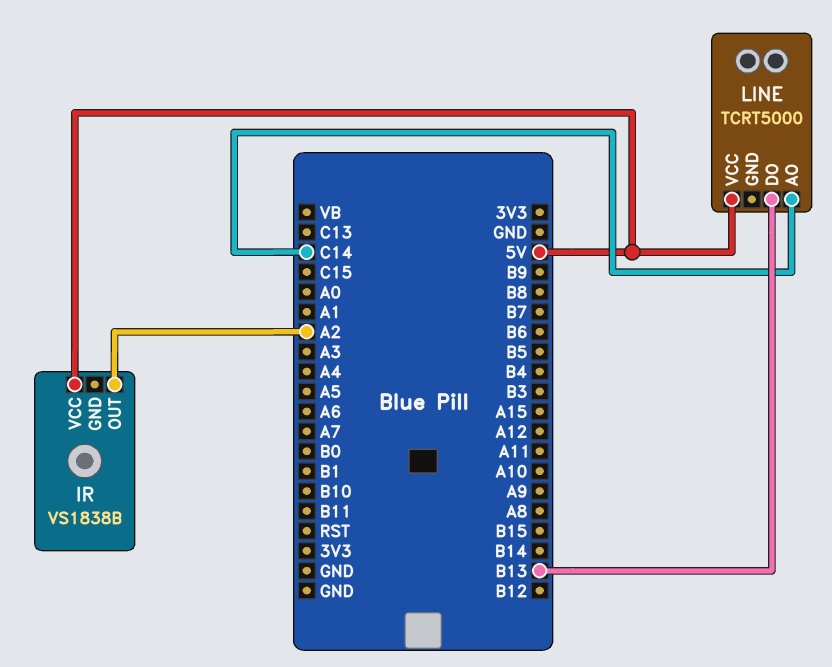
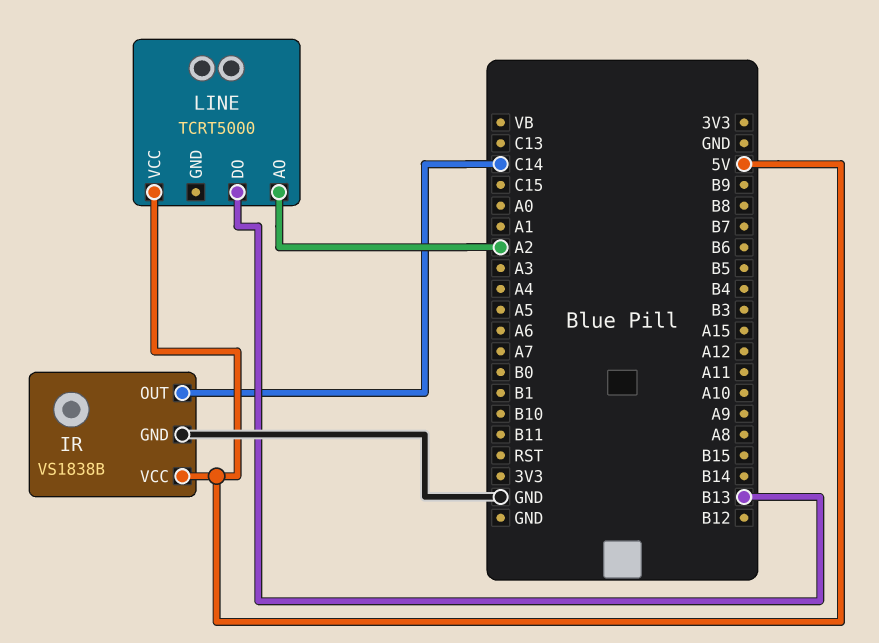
IR pin GND: none -> GND
IR pin OUT: A2 -> C14
LINE pin AO: C14 -> A2

